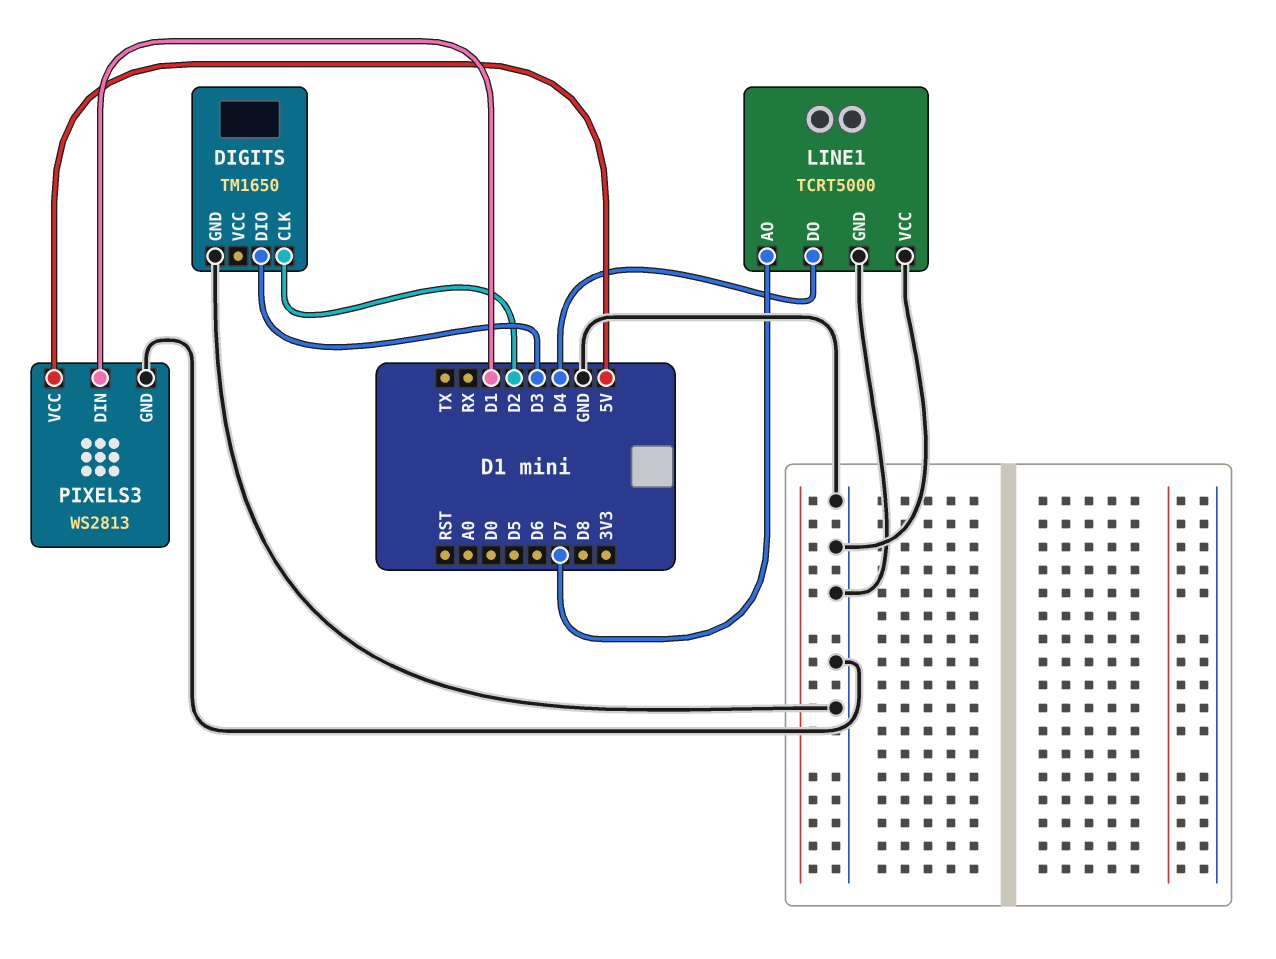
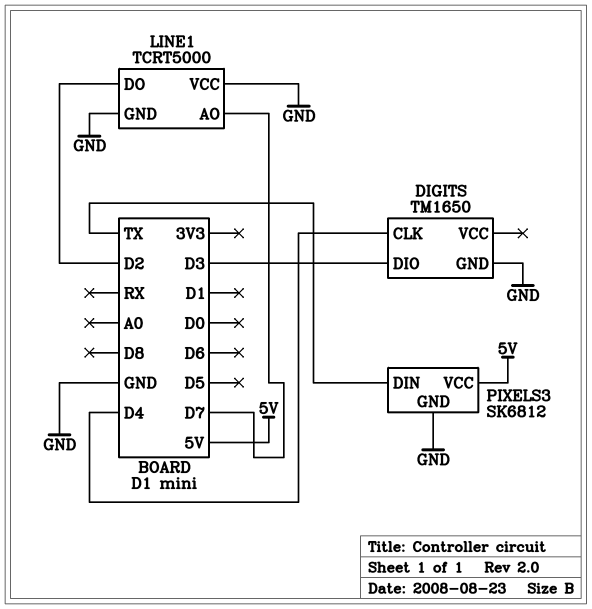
DIGITS pin CLK: D2 -> D4
LINE1 pin DO: D4 -> D2
PIXELS3: WS2813 -> SK6812
PIXELS3 pin DIN: D1 -> TX

